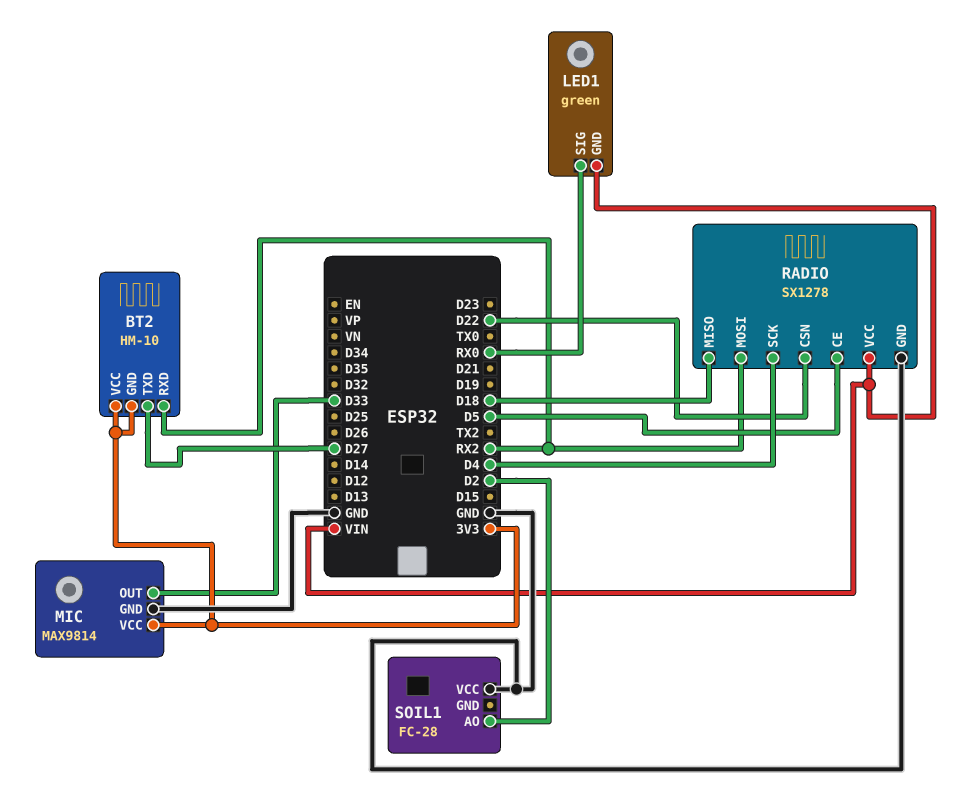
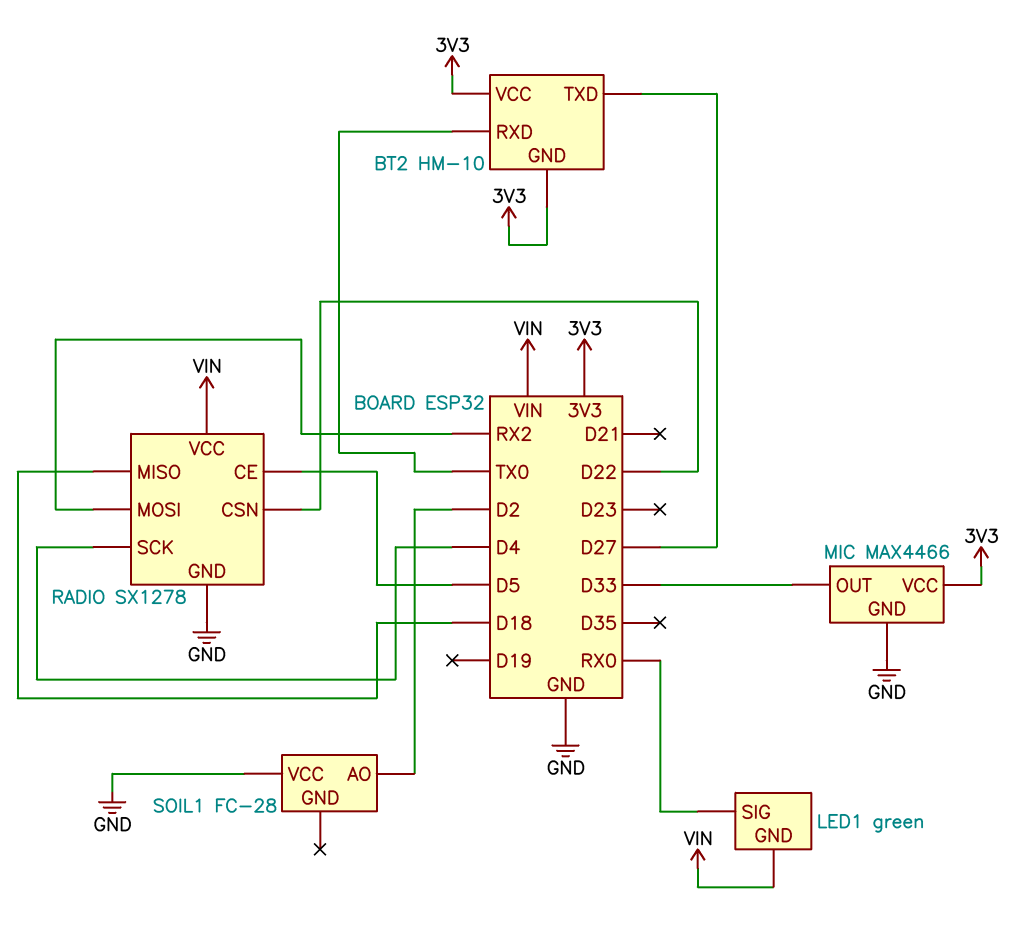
BT2 pin RXD: RX2 -> TX0
MIC: MAX9814 -> MAX4466

